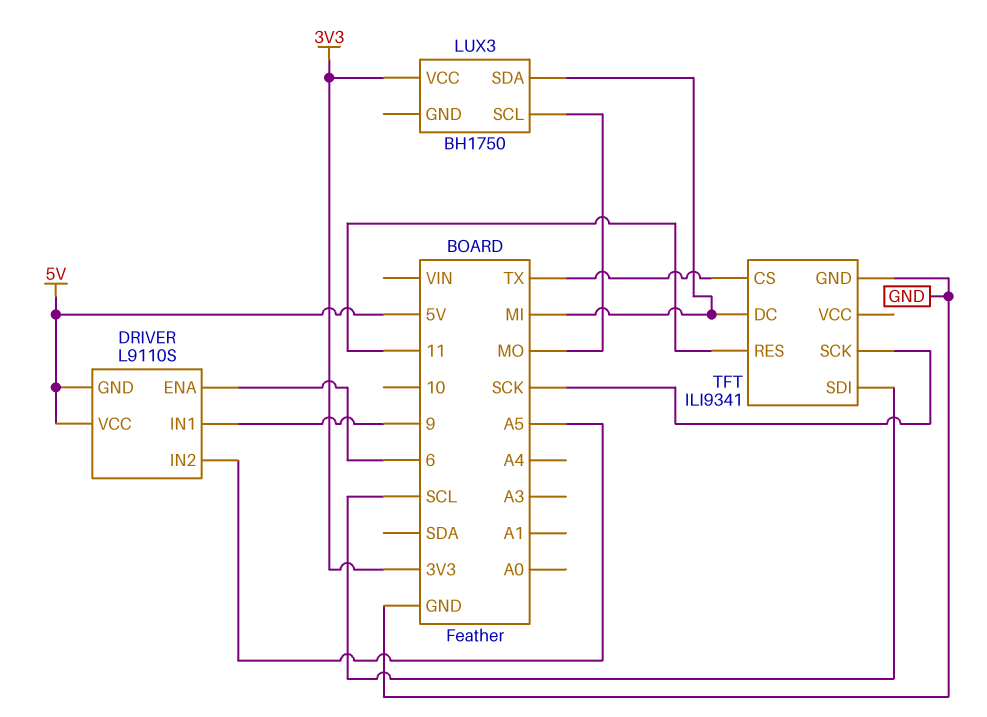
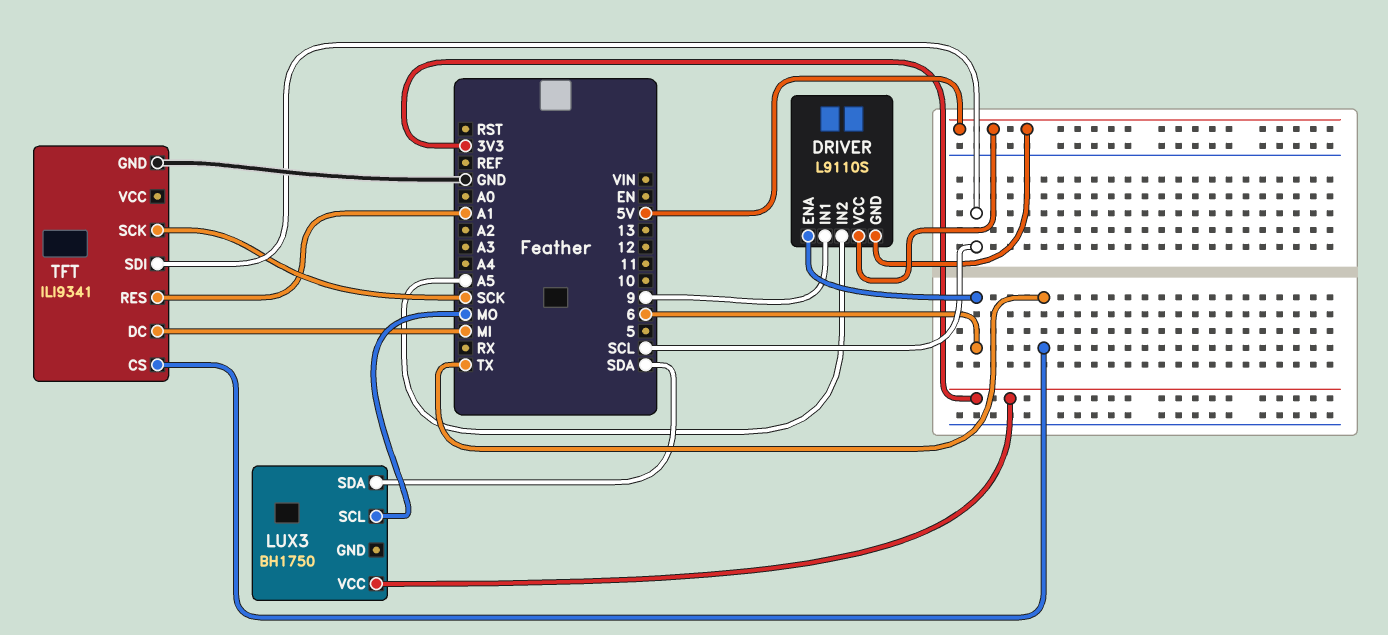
LUX3 pin SDA: MI -> SDA
TFT pin RES: 11 -> A1

